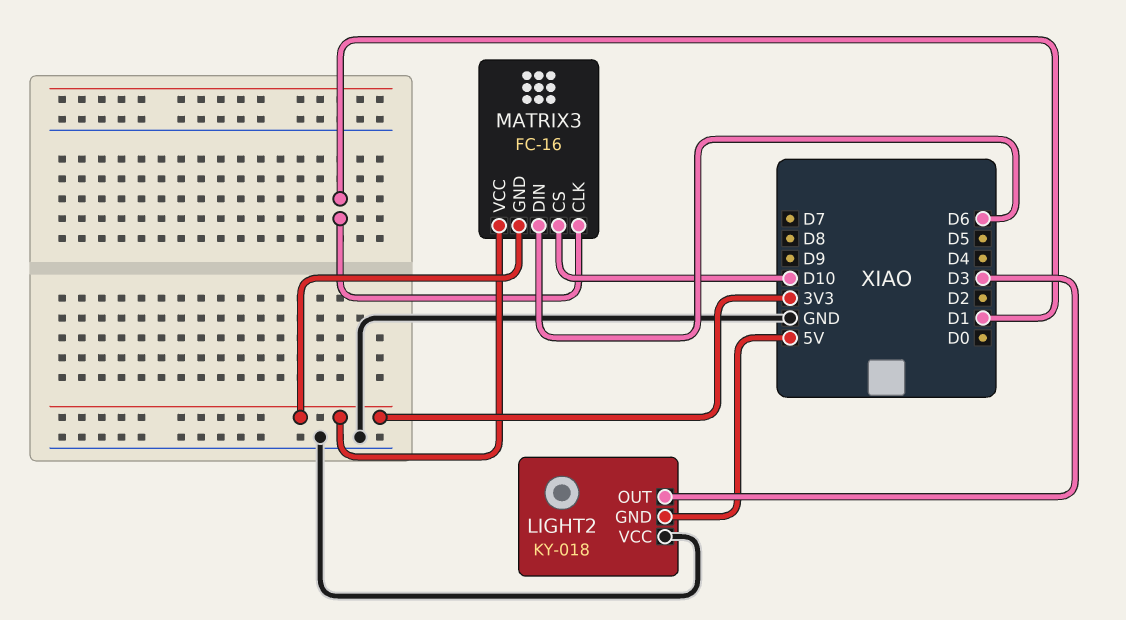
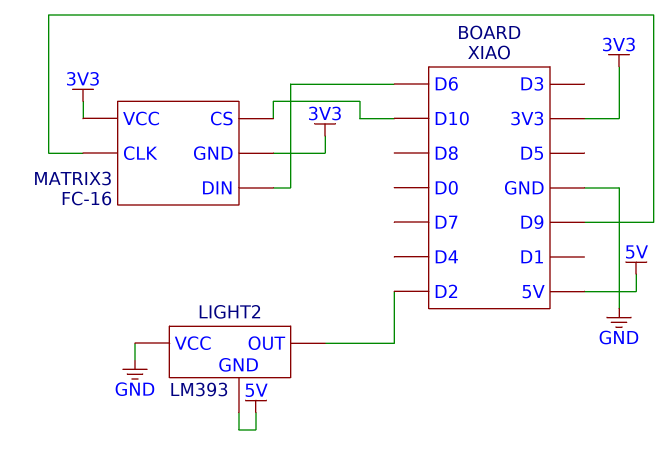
LIGHT2: KY-018 -> LM393
LIGHT2 pin OUT: D3 -> D2
MATRIX3 pin CLK: D1 -> D9

